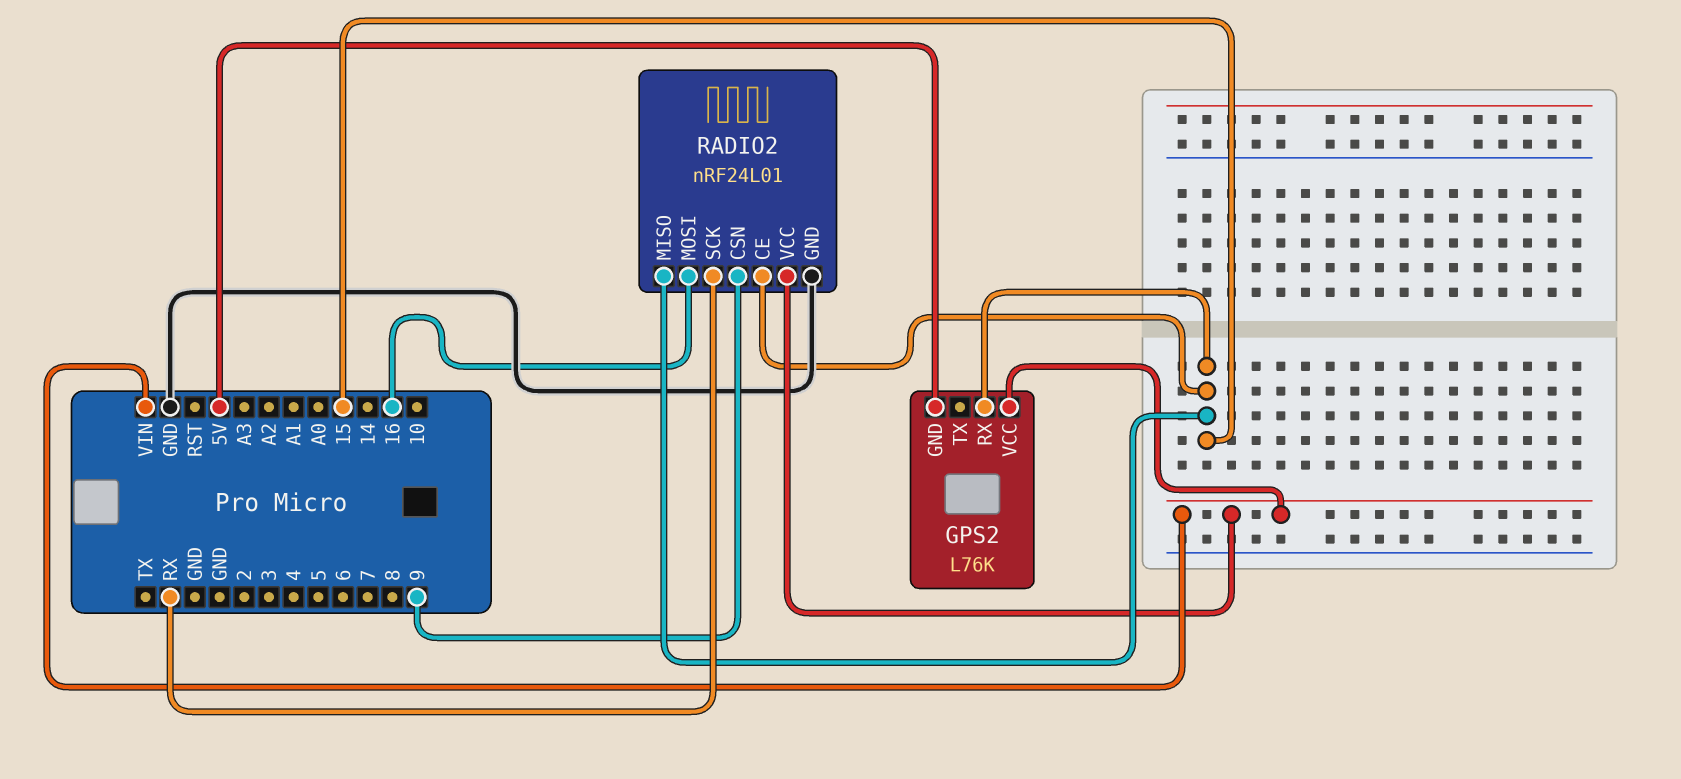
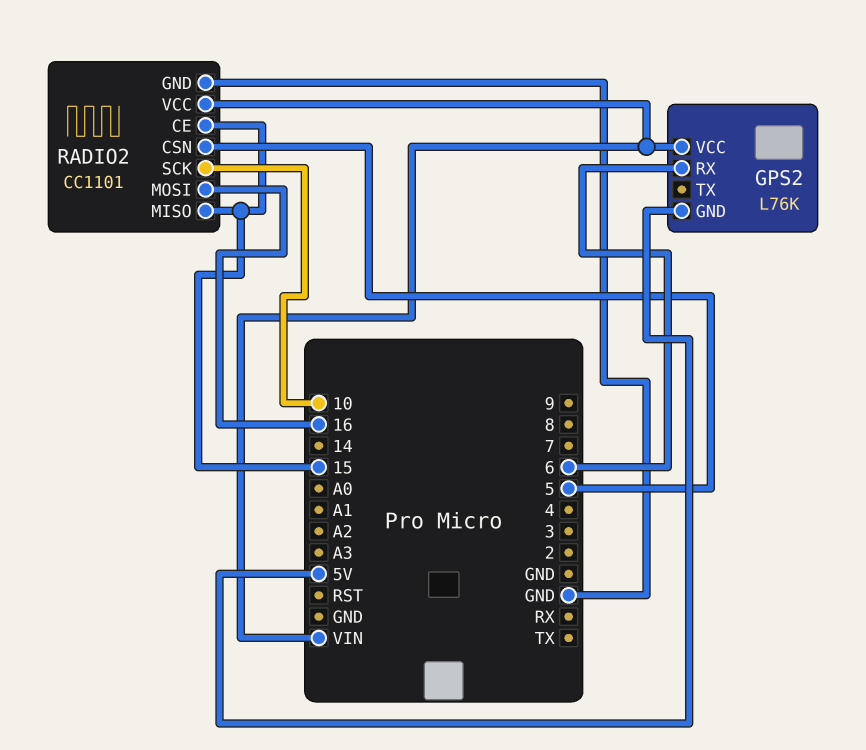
GPS2 pin RX: 15 -> 6
RADIO2: nRF24L01 -> CC1101
RADIO2 pin CSN: 9 -> 5
RADIO2 pin SCK: RX -> 10

